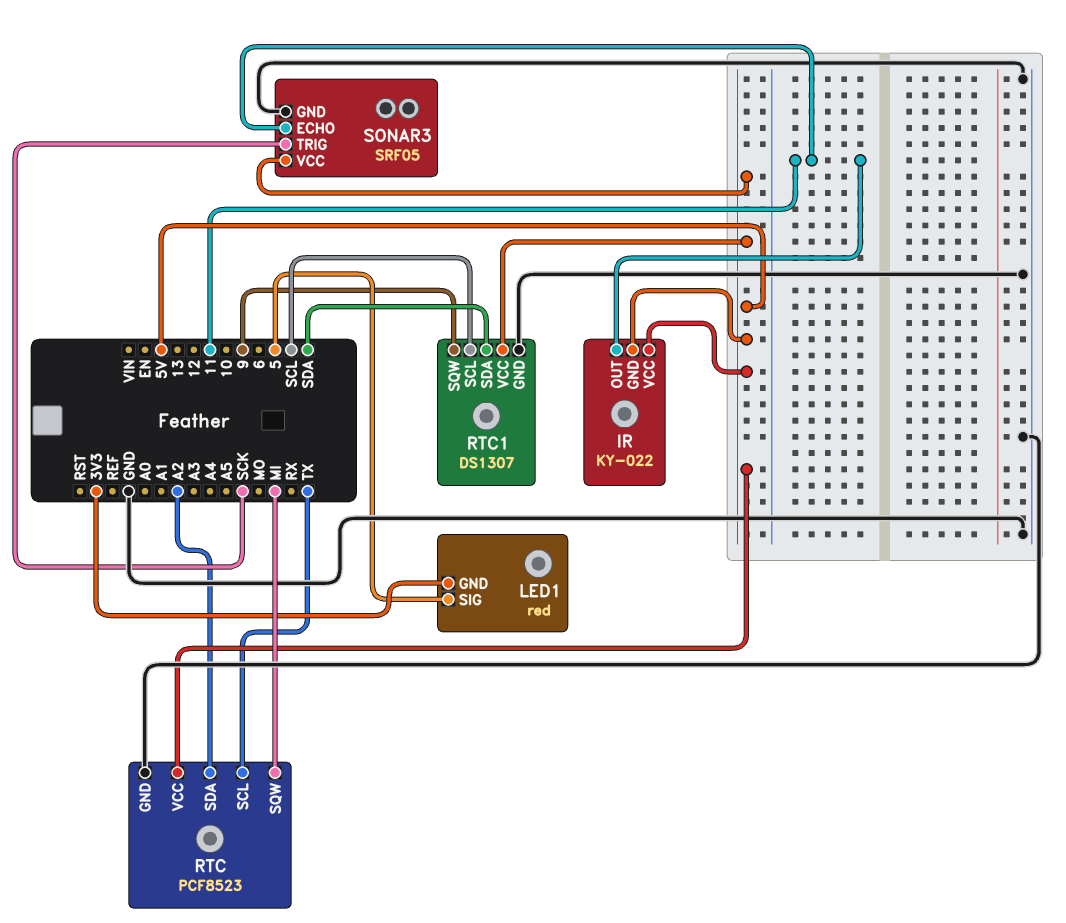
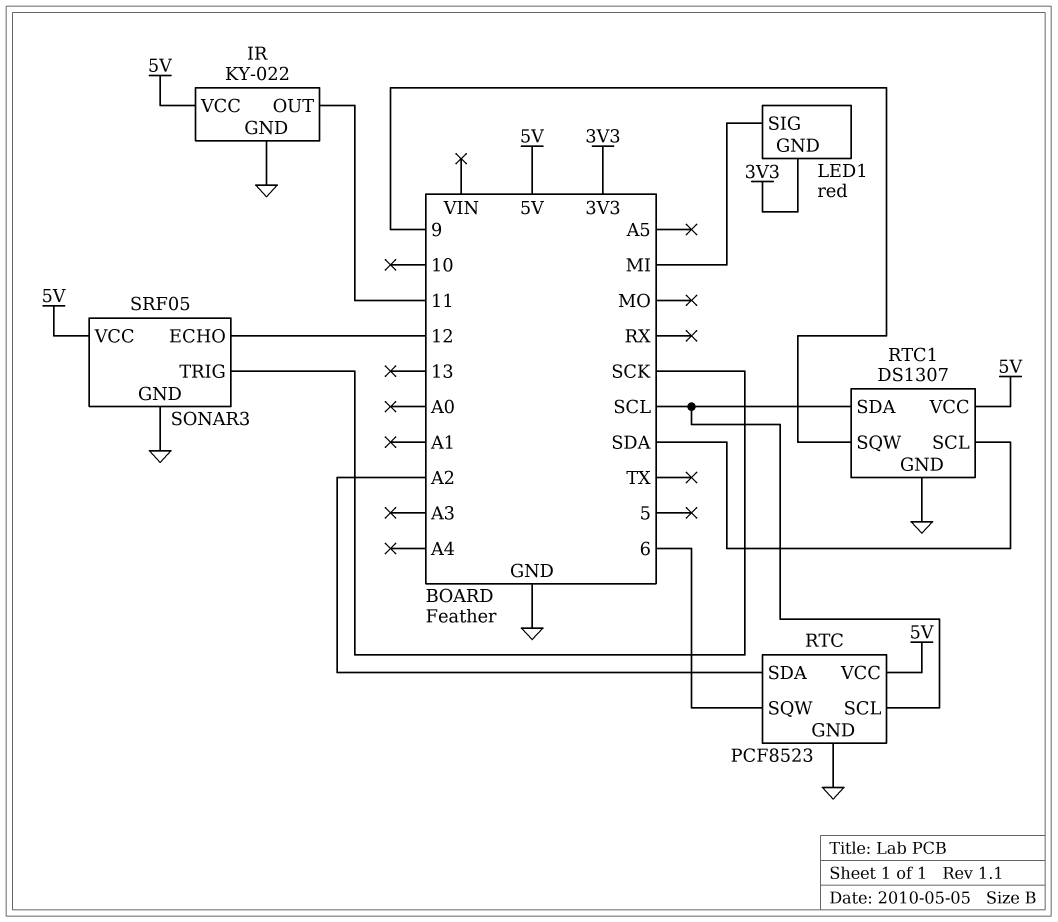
IR pin GND: 5V -> GND
LED1 pin SIG: 5 -> MI
RTC pin SCL: TX -> SCL
RTC pin SQW: MI -> 6
RTC1 pin SCL: SCL -> SDA
RTC1 pin SDA: SDA -> SCL
SONAR3 pin ECHO: 11 -> 12

